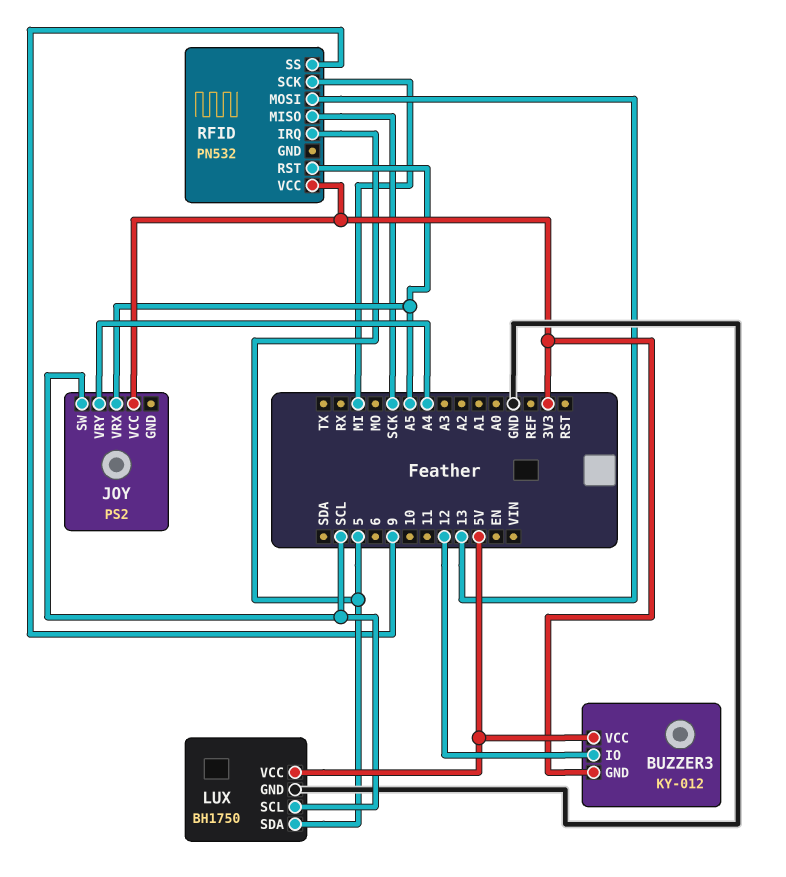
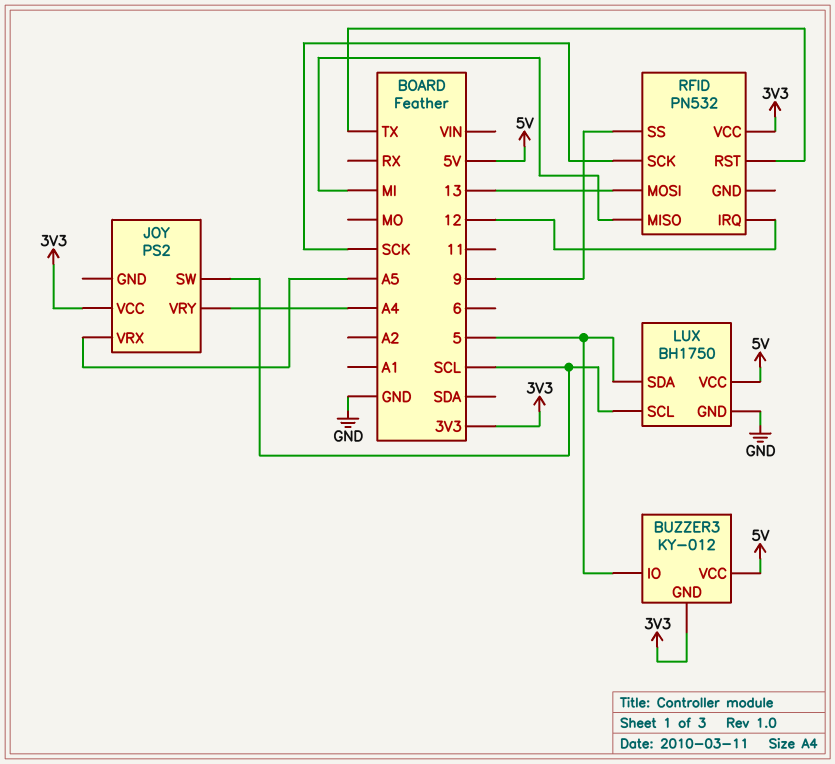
BUZZER3 pin IO: 12 -> 5
RFID pin IRQ: 5 -> 12
RFID pin MISO: SCK -> MI
RFID pin RST: A5 -> TX
RFID pin SCK: MI -> SCK

